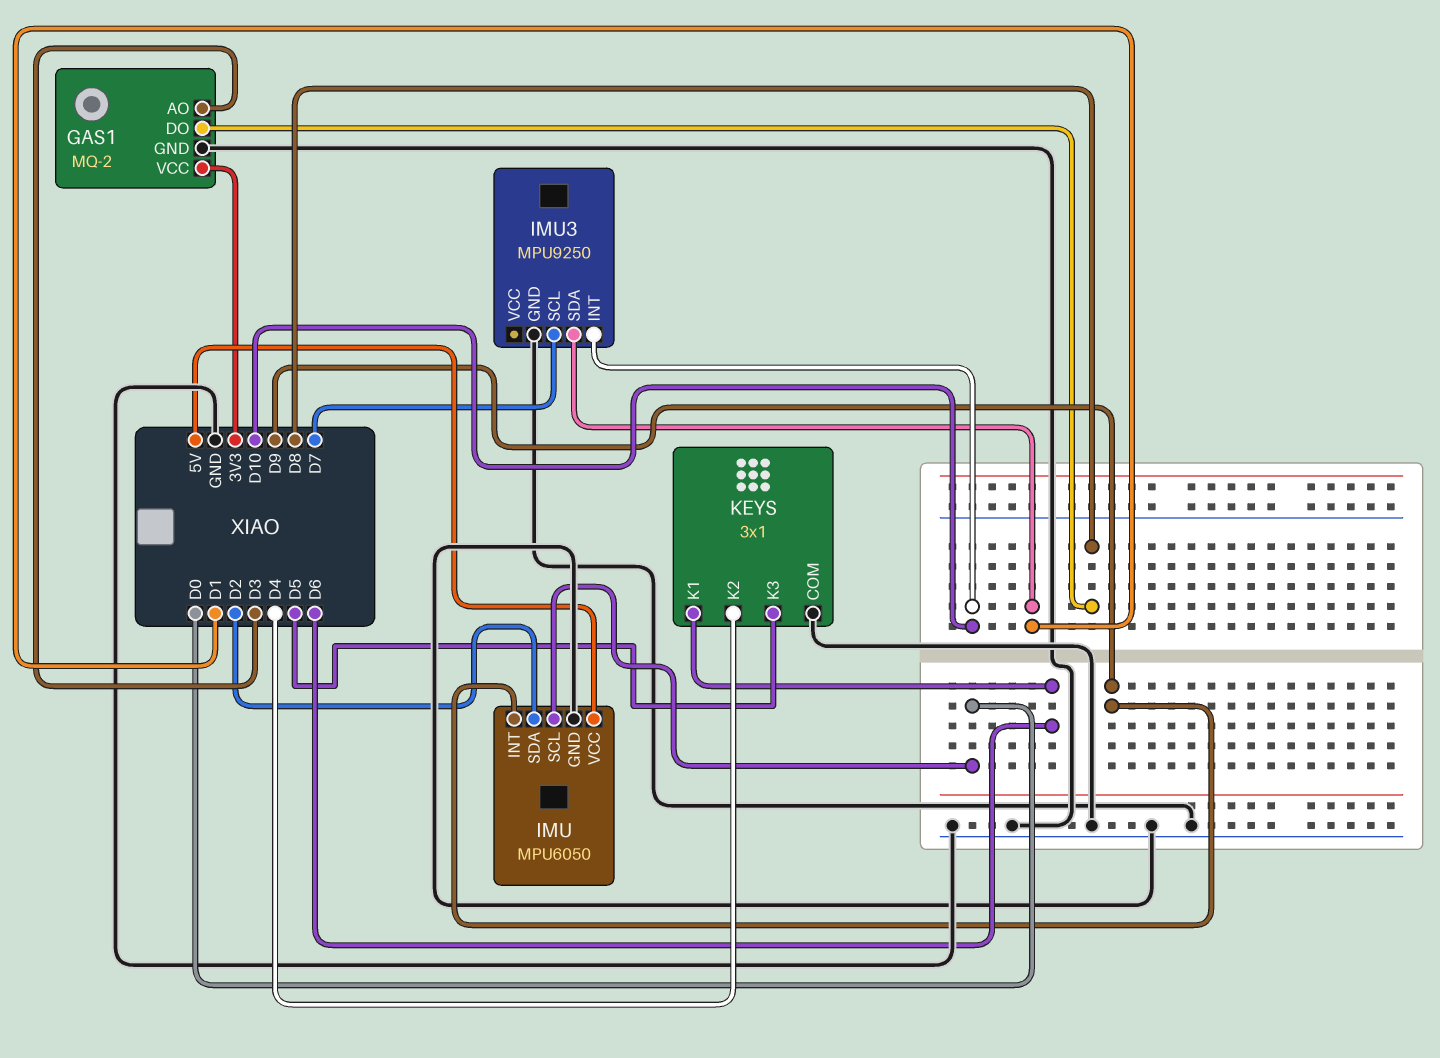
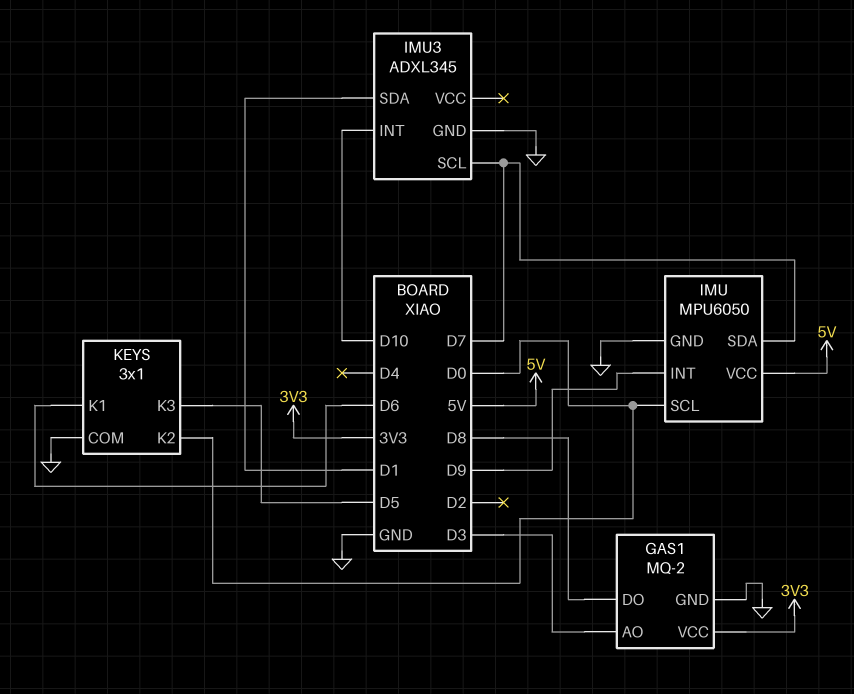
IMU pin SDA: D2 -> D7
IMU3: MPU9250 -> ADXL345
KEYS pin K2: D4 -> D0

